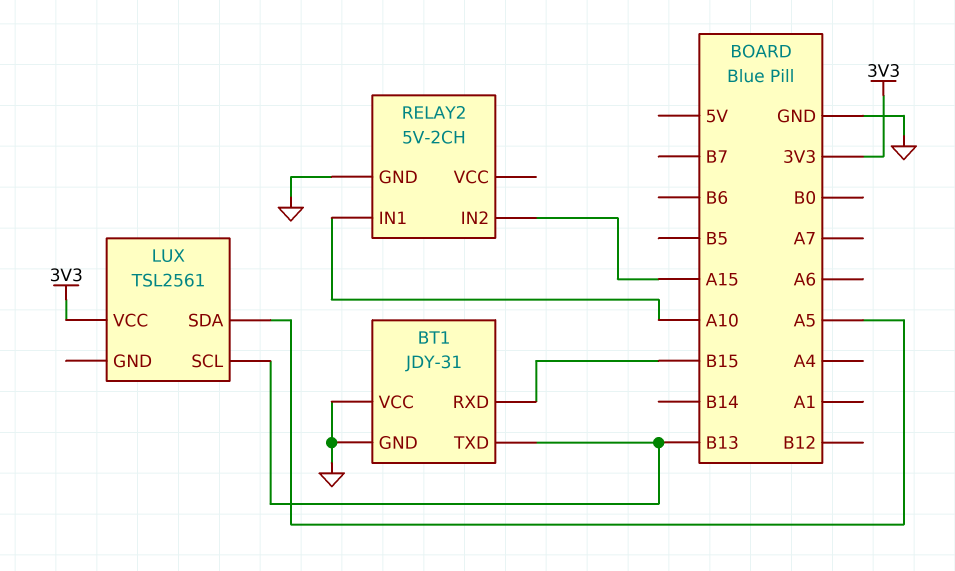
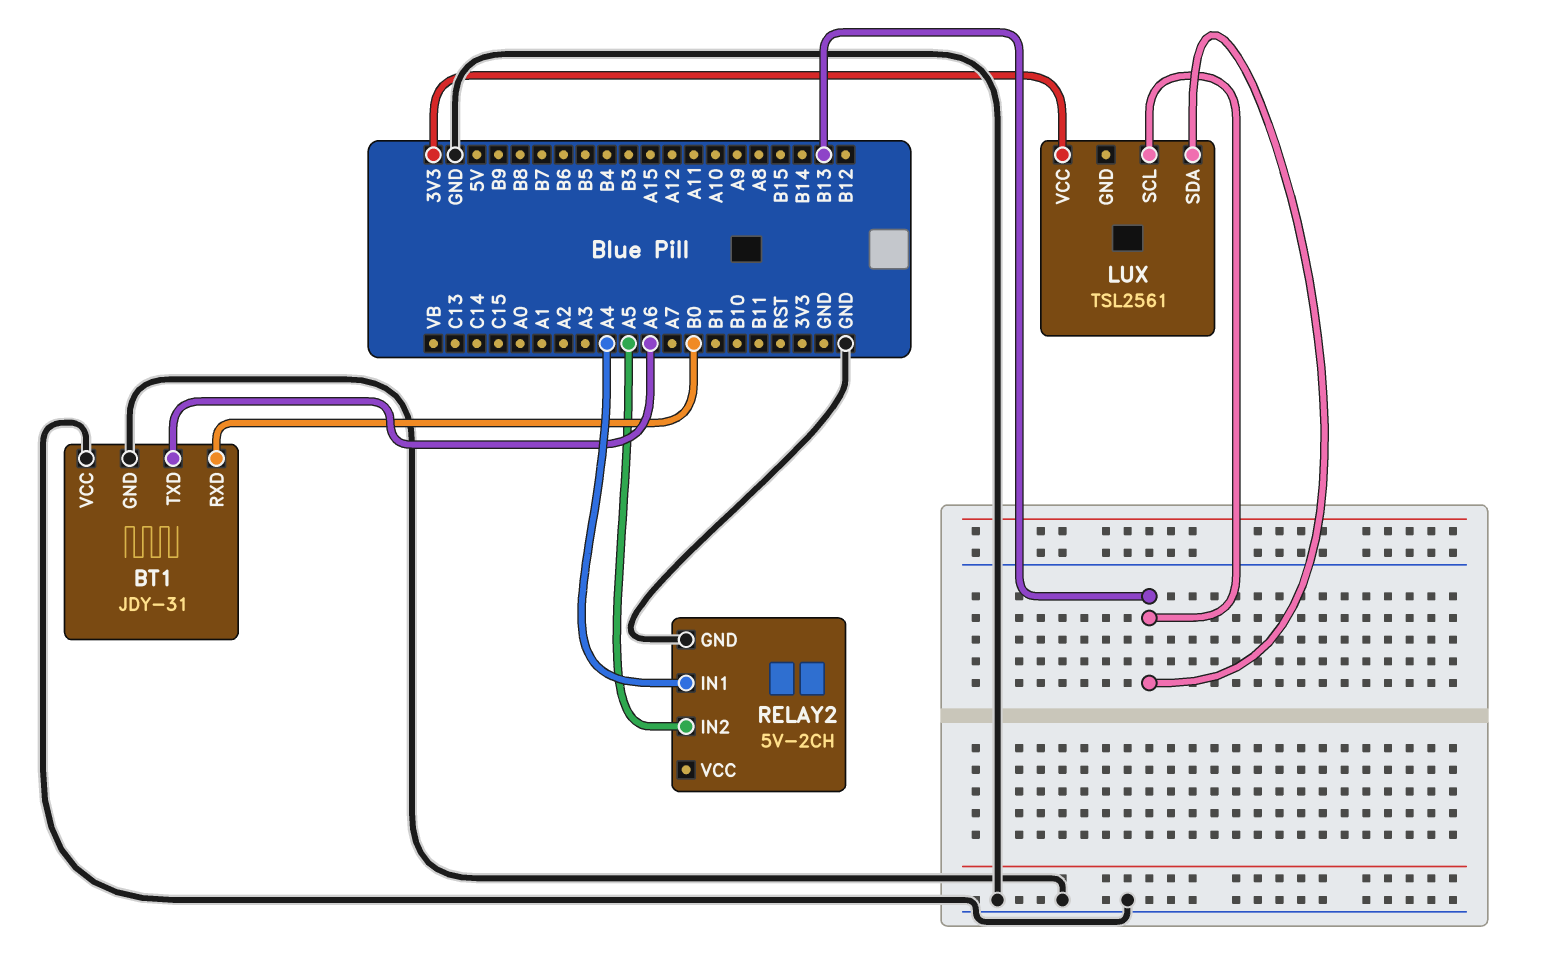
BT1 pin RXD: B15 -> B0
BT1 pin TXD: B13 -> A6
LUX pin SDA: A5 -> B13
RELAY2 pin IN1: A10 -> A4
RELAY2 pin IN2: A15 -> A5

